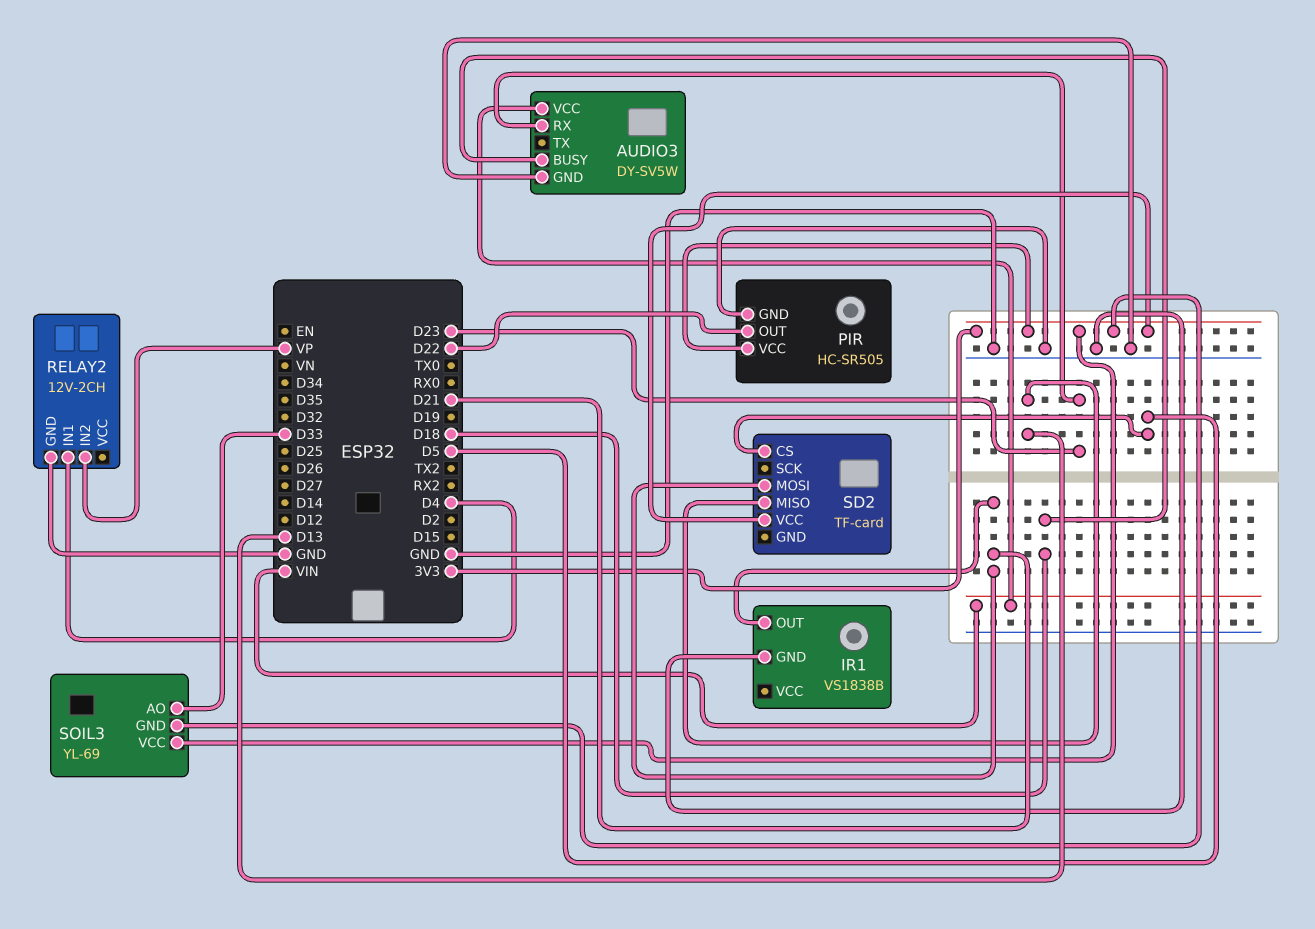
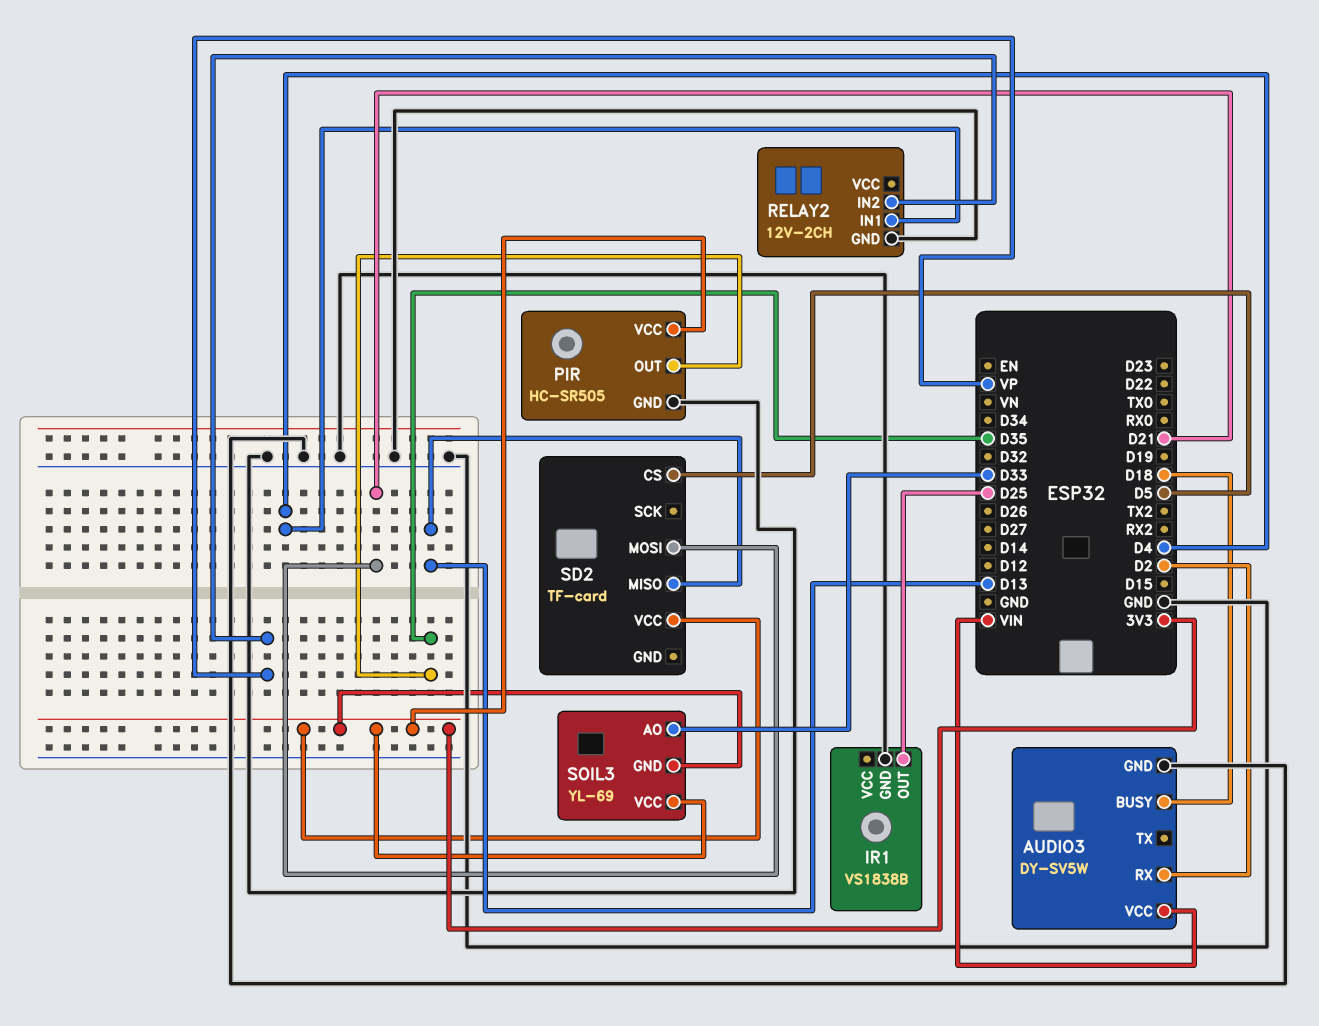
AUDIO3 pin RX: D23 -> D2
IR1 pin OUT: D21 -> D25
PIR pin OUT: D22 -> D35

